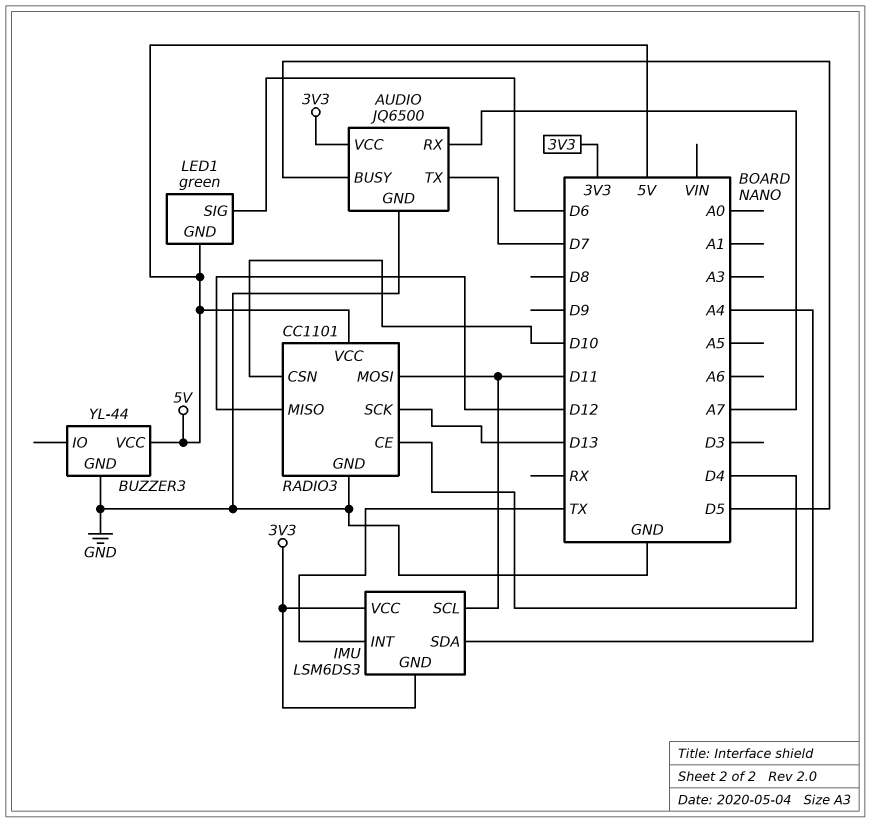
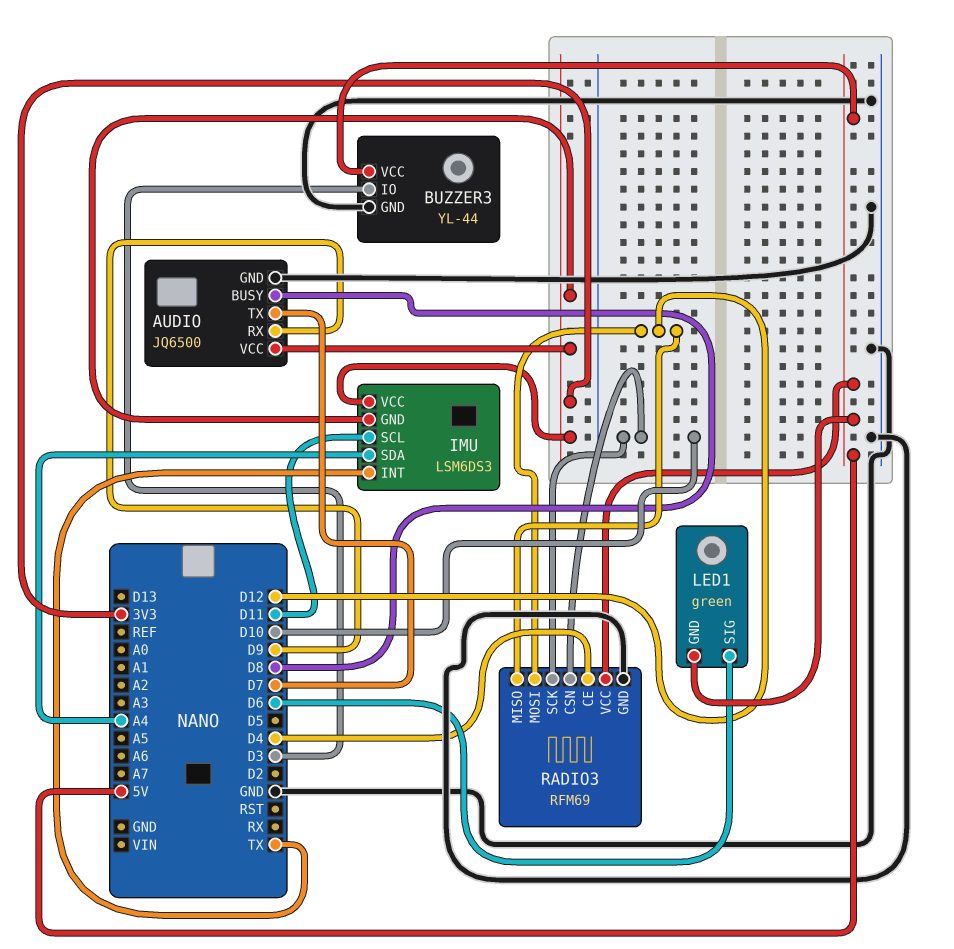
AUDIO pin BUSY: D5 -> D8
AUDIO pin RX: A7 -> D9
BUZZER3 pin IO: none -> D3
RADIO3: CC1101 -> RFM69
RADIO3 pin MOSI: D11 -> D12
RADIO3 pin SCK: D13 -> D10

